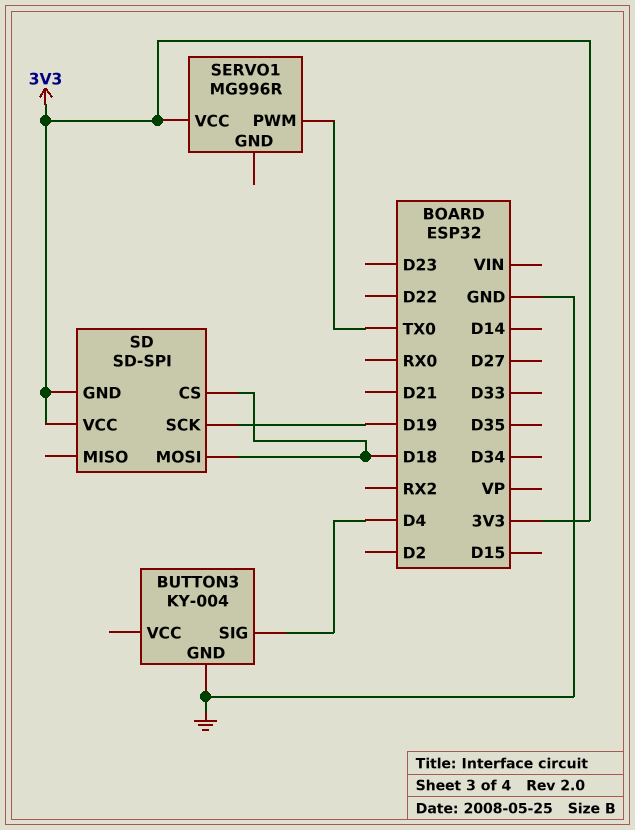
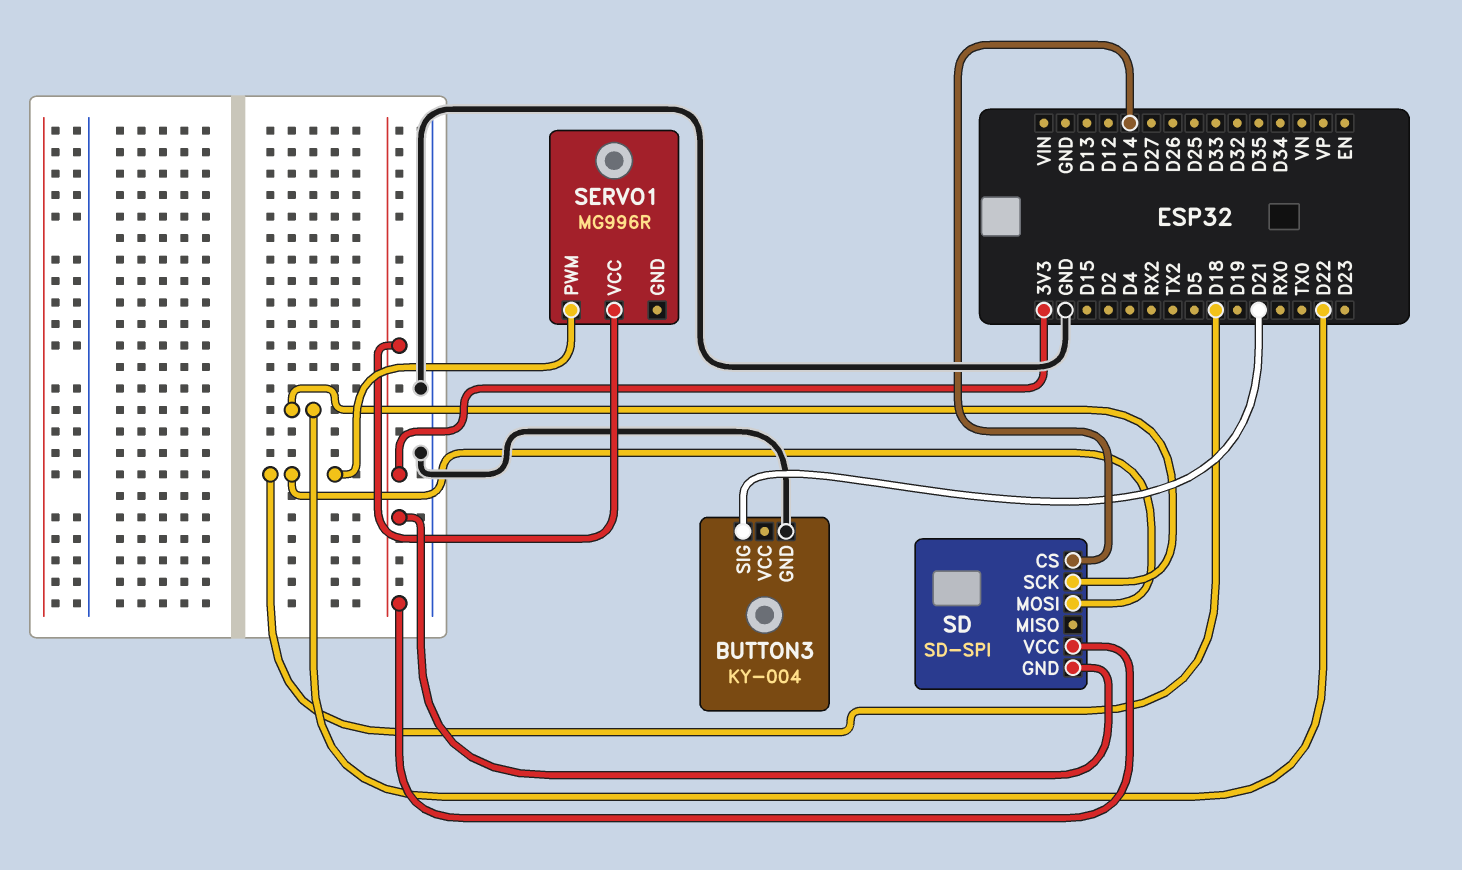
BUTTON3 pin SIG: D4 -> D21
SD pin CS: D18 -> D14
SD pin SCK: D19 -> D22
SERVO1 pin PWM: TX0 -> D18

